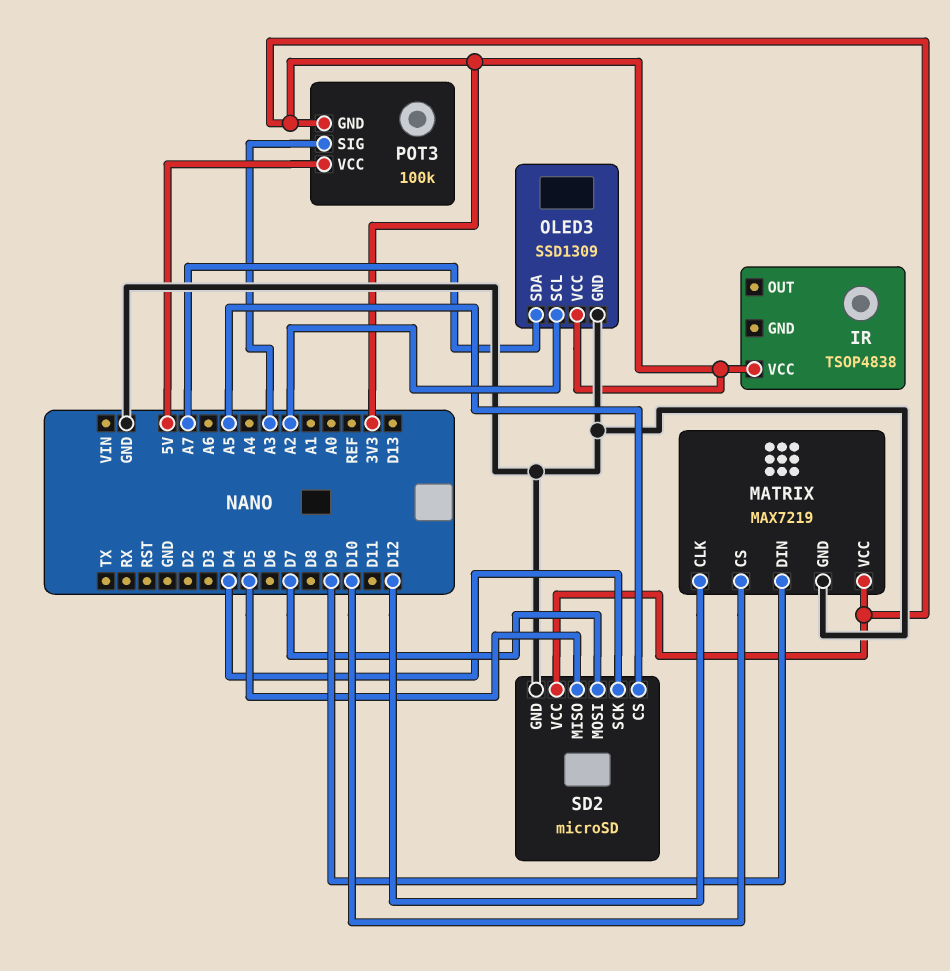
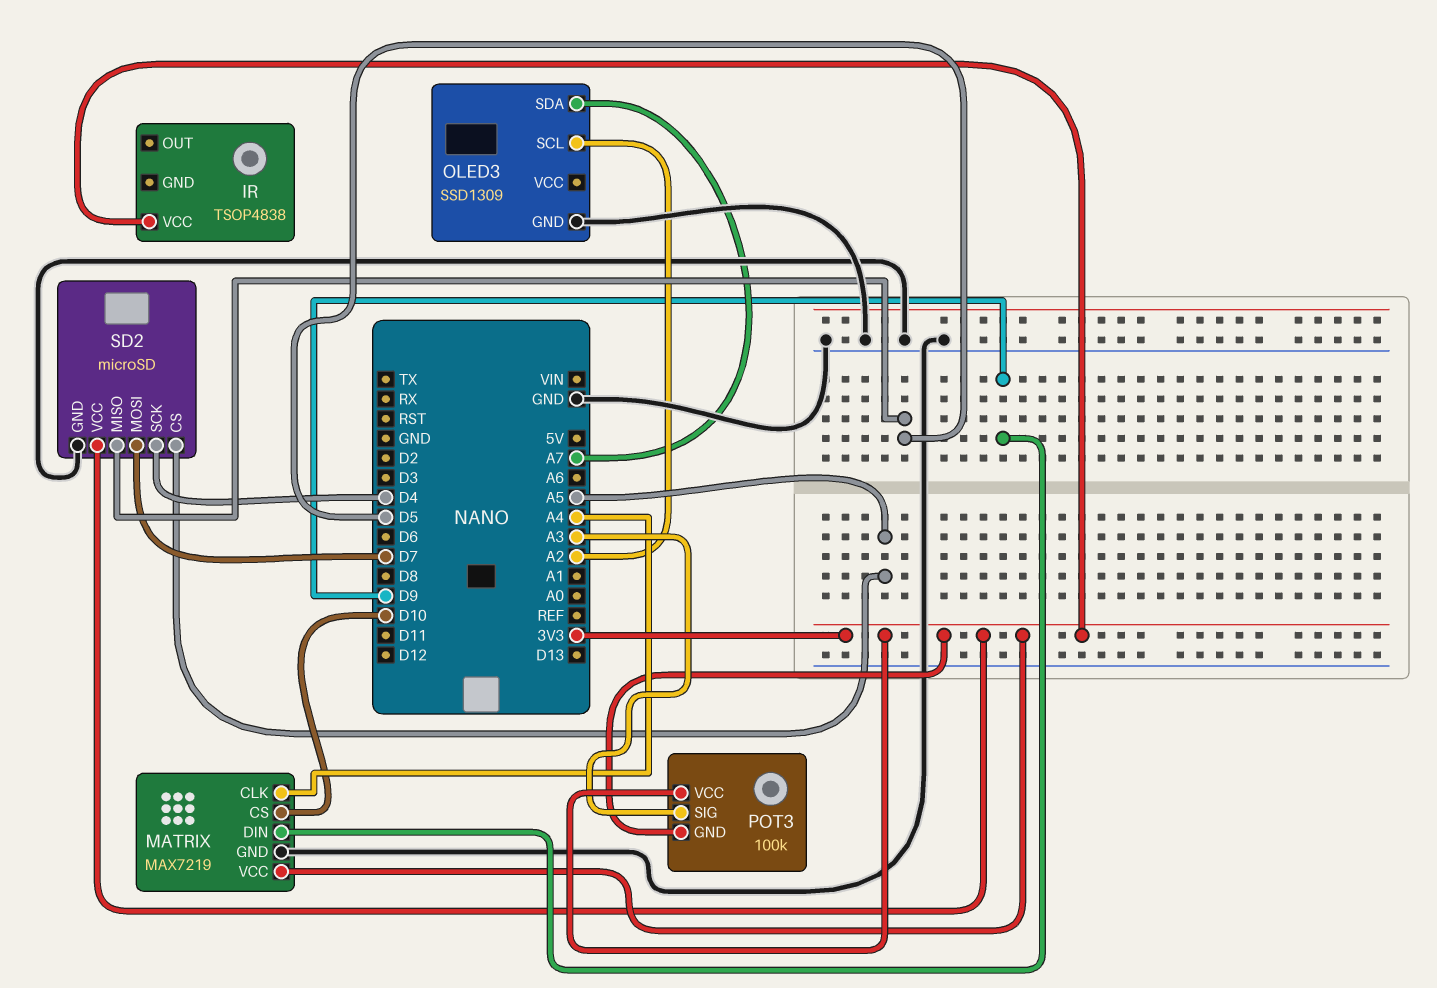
MATRIX pin CLK: D12 -> A4
OLED3 pin VCC: 3V3 -> none
POT3 pin VCC: 5V -> 3V3

